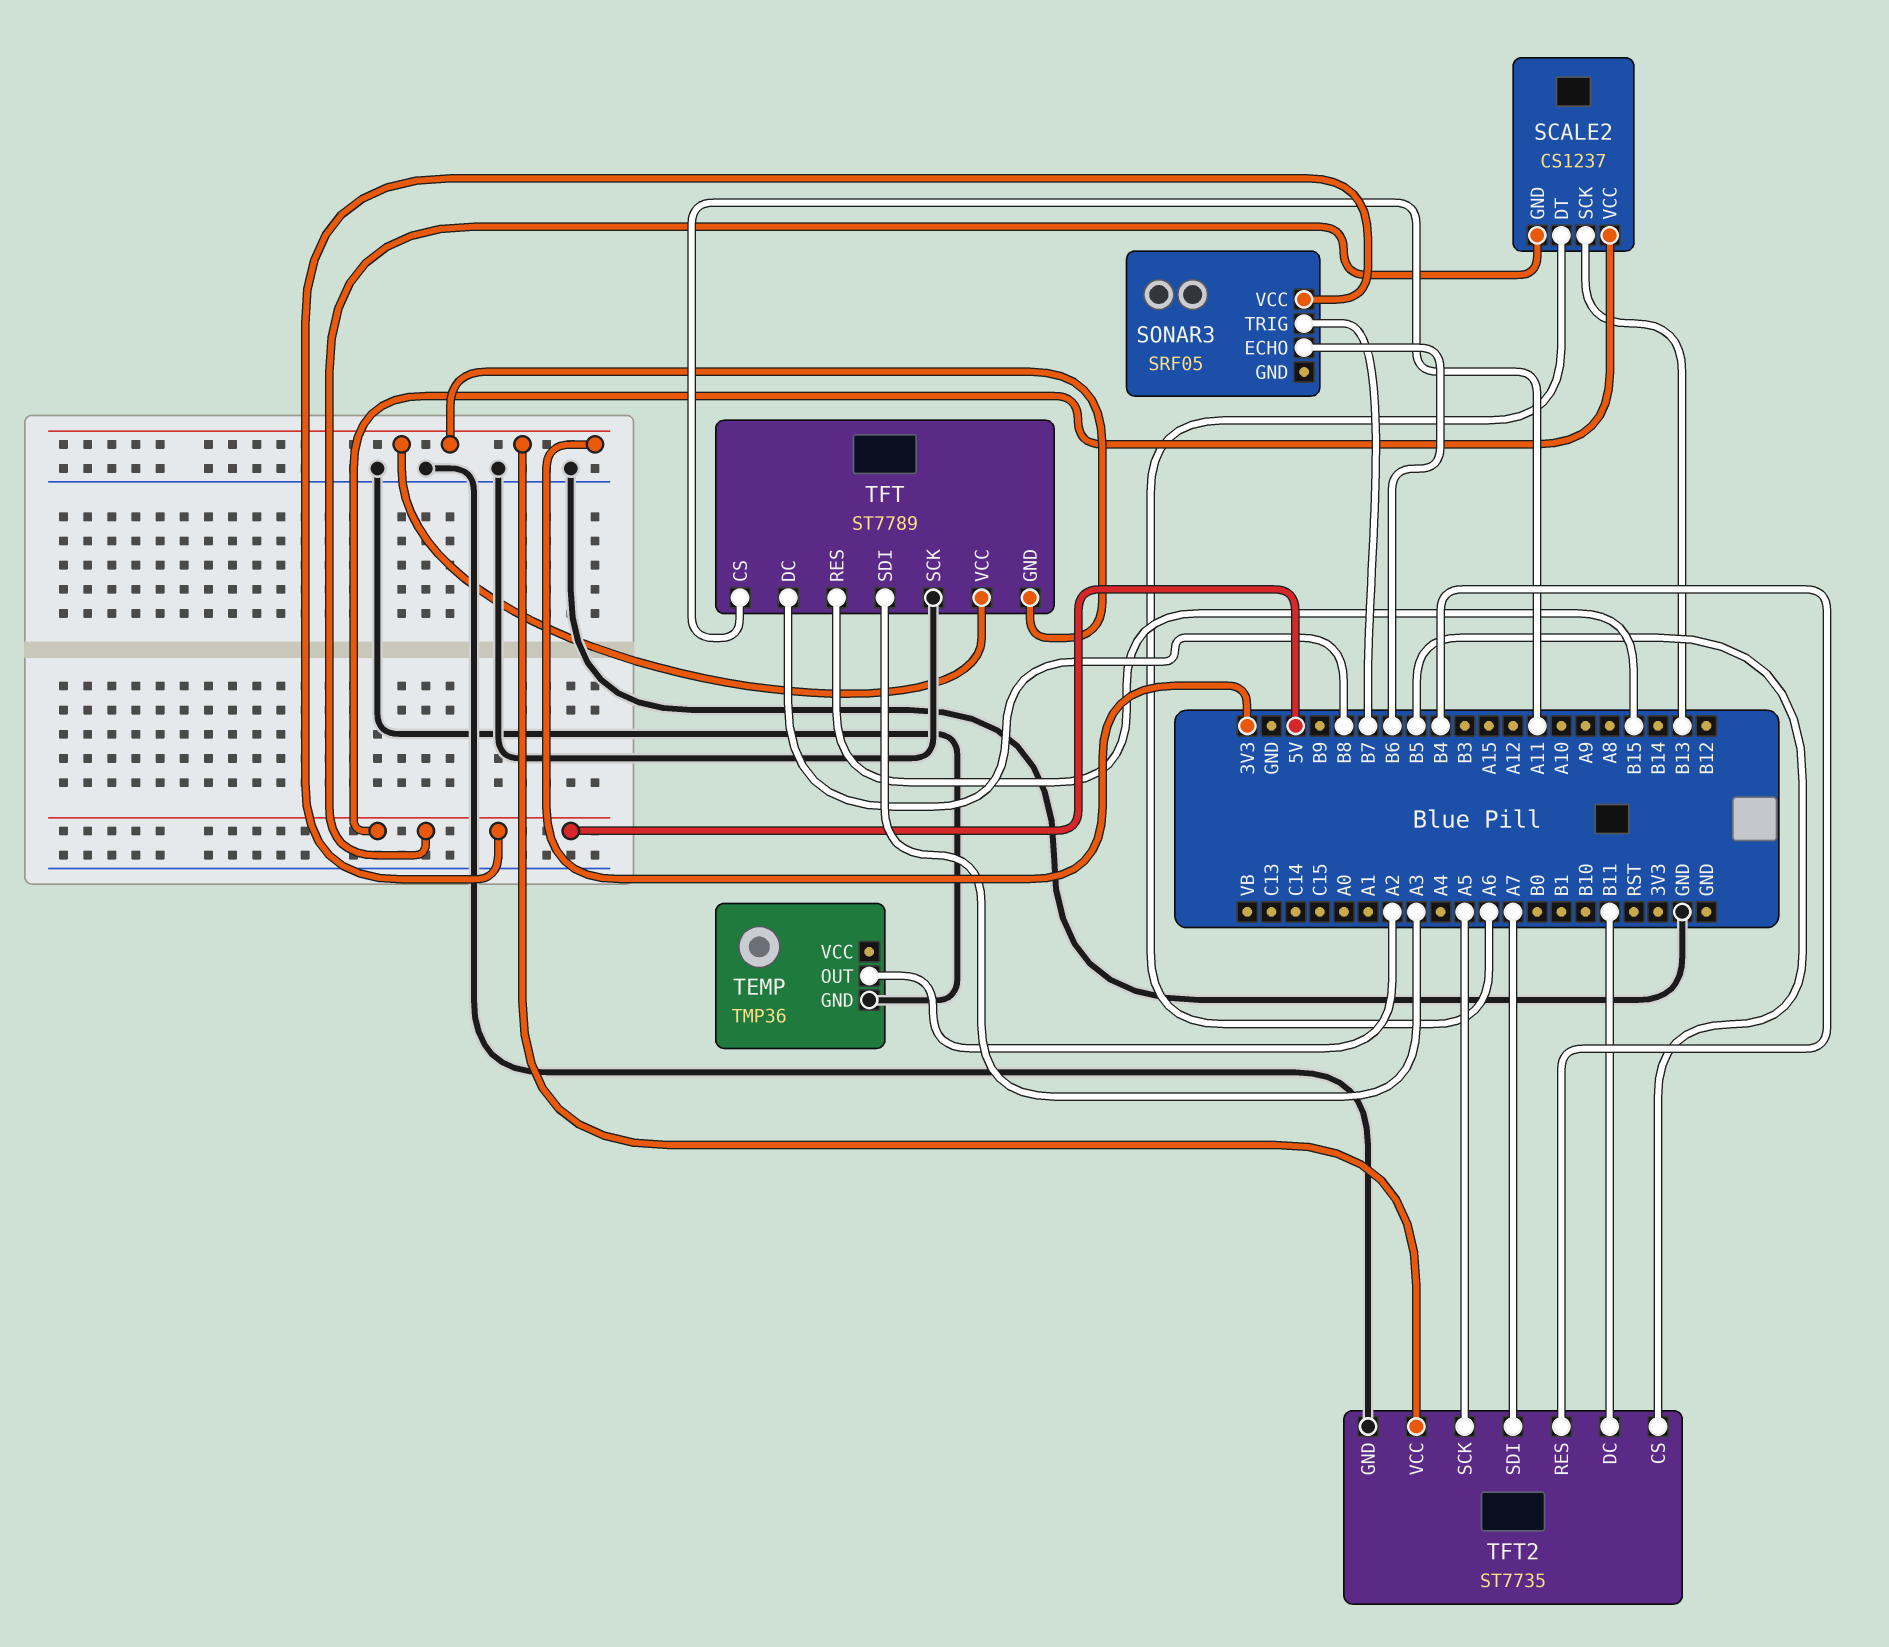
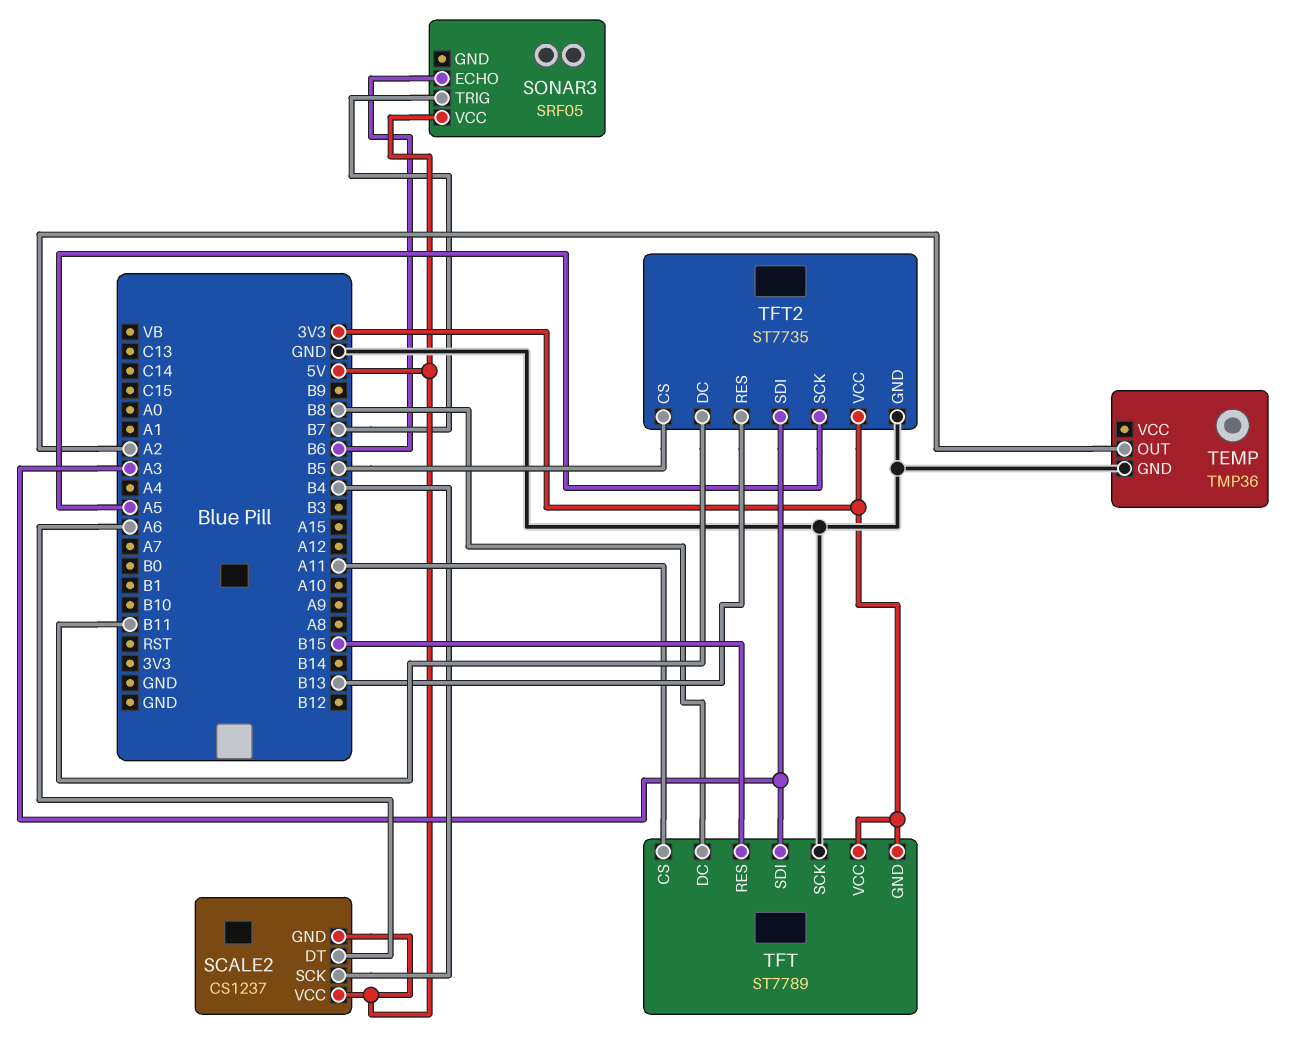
SCALE2 pin SCK: B13 -> B4
TFT2 pin RES: B4 -> B13
TFT2 pin SDI: A7 -> A3

